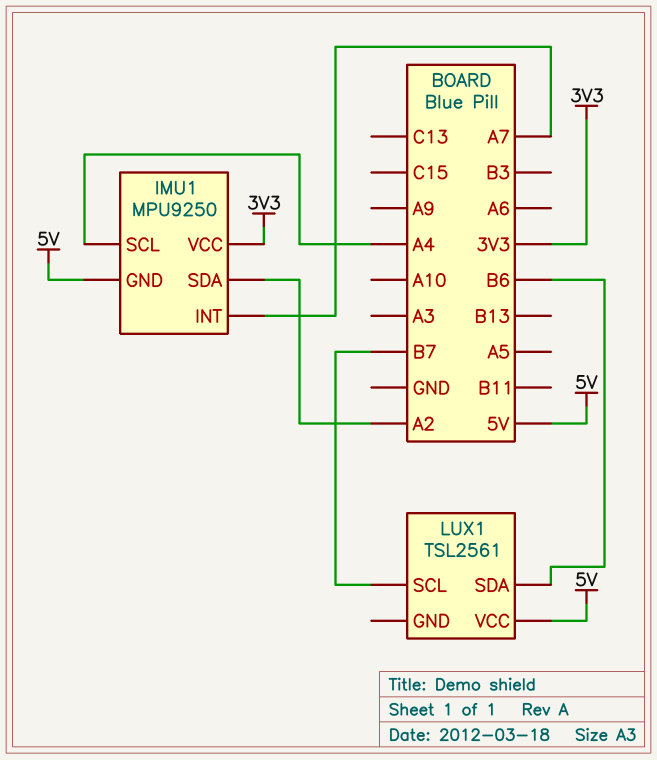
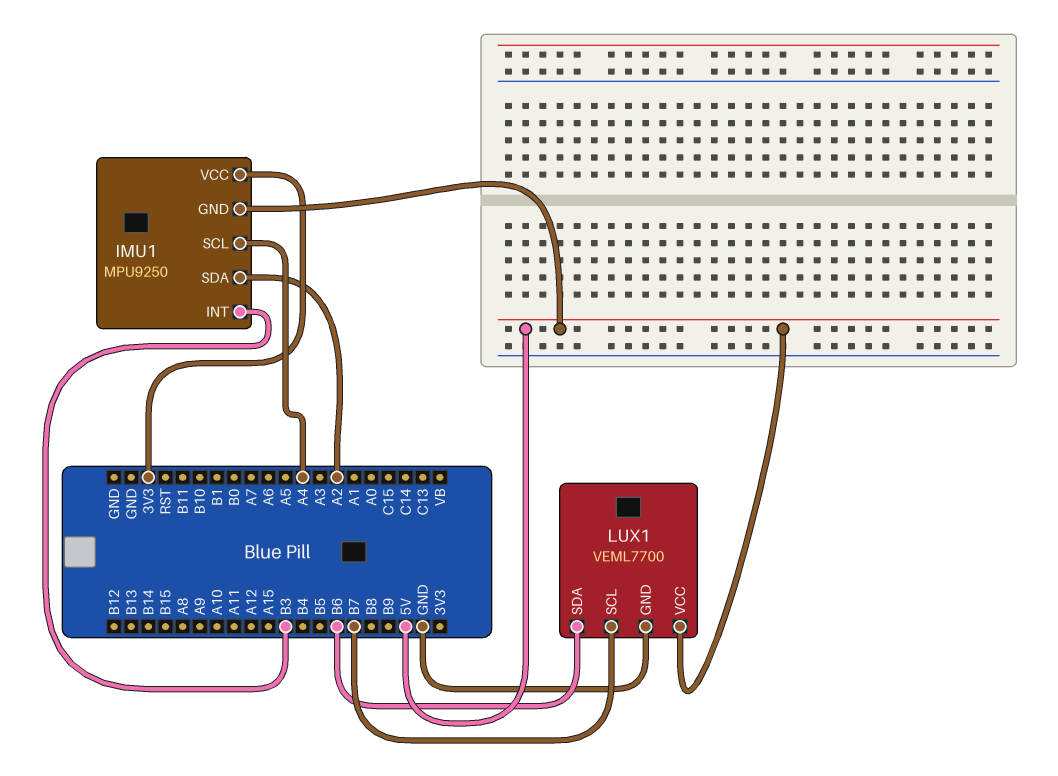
IMU1 pin INT: A7 -> B3
LUX1: TSL2561 -> VEML7700
LUX1 pin GND: none -> GND

